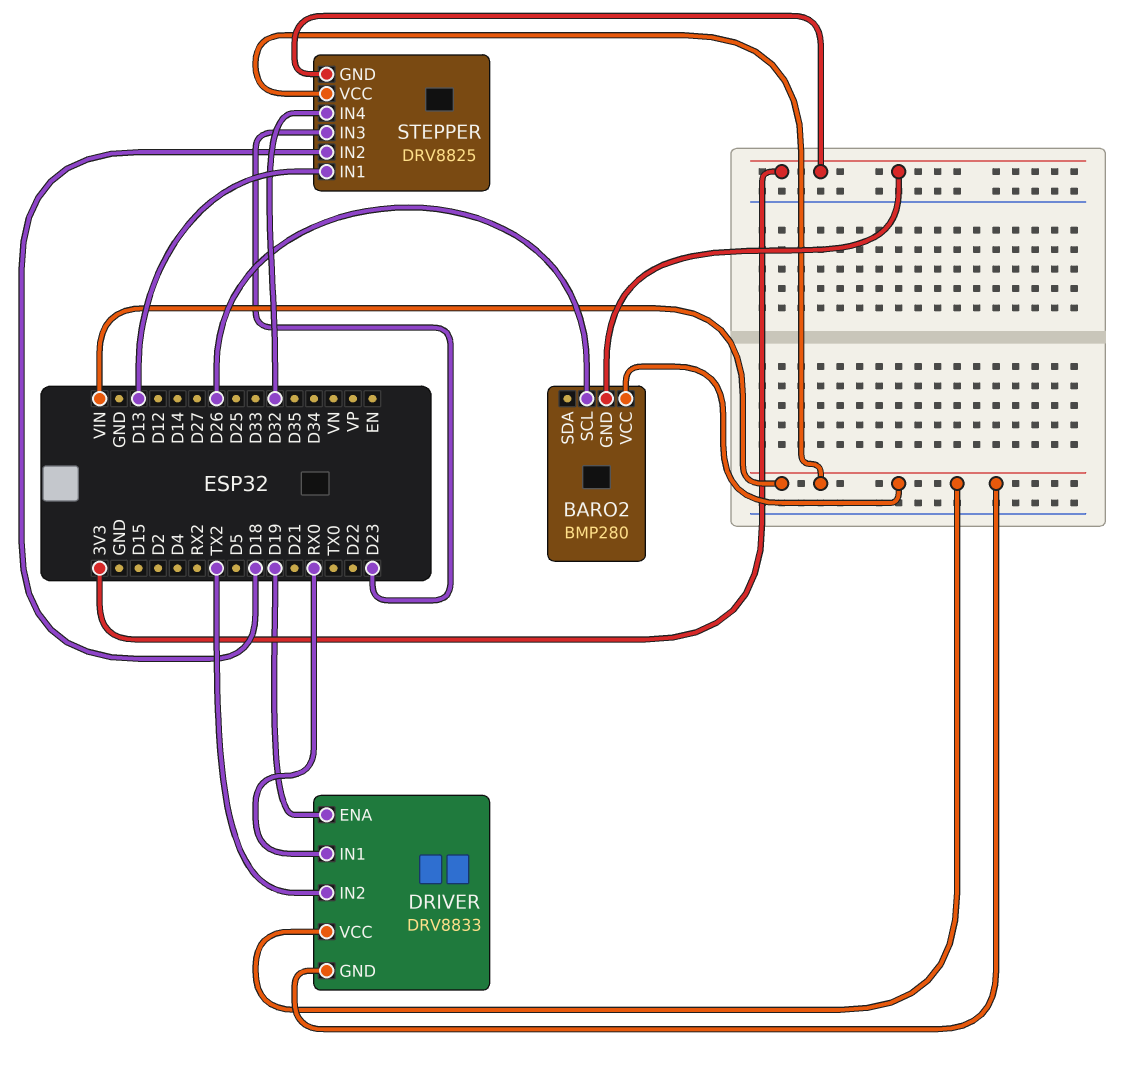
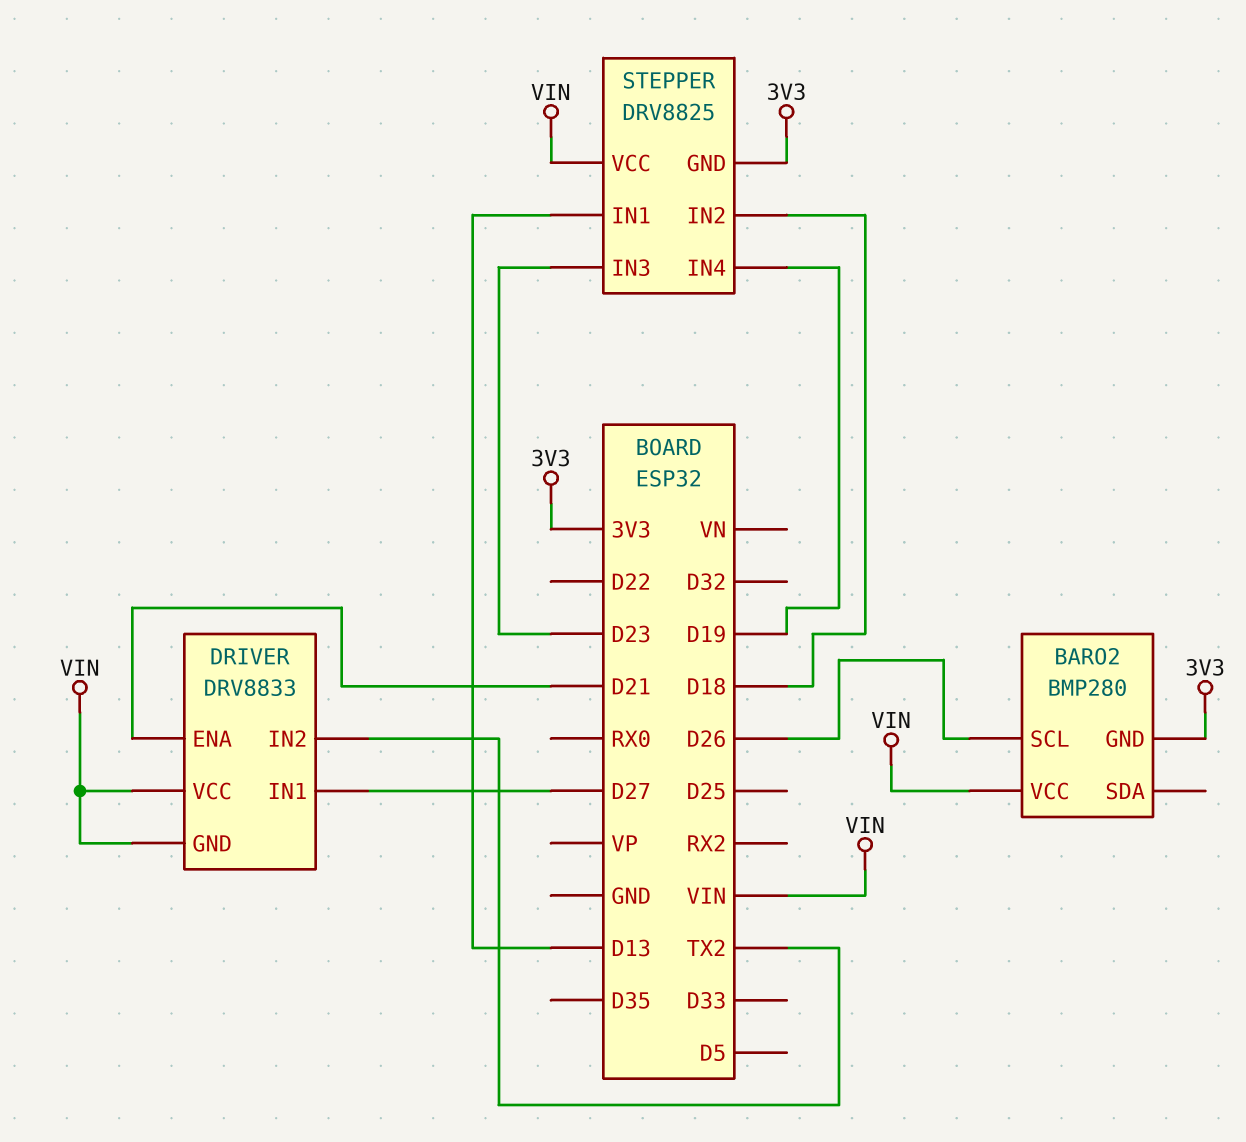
DRIVER pin ENA: D19 -> D21
DRIVER pin IN1: RX0 -> D27
STEPPER pin IN4: D32 -> D19

